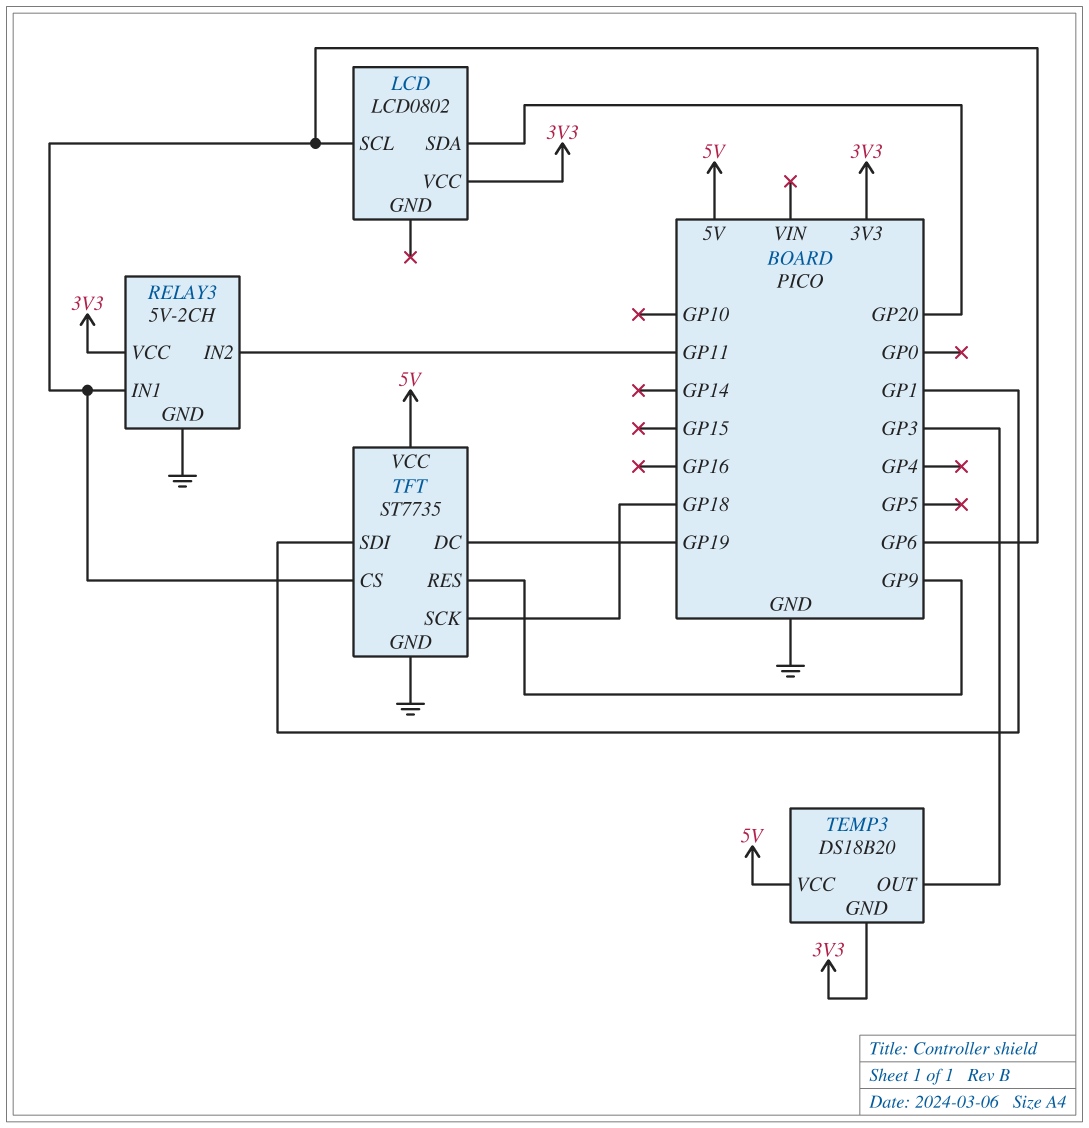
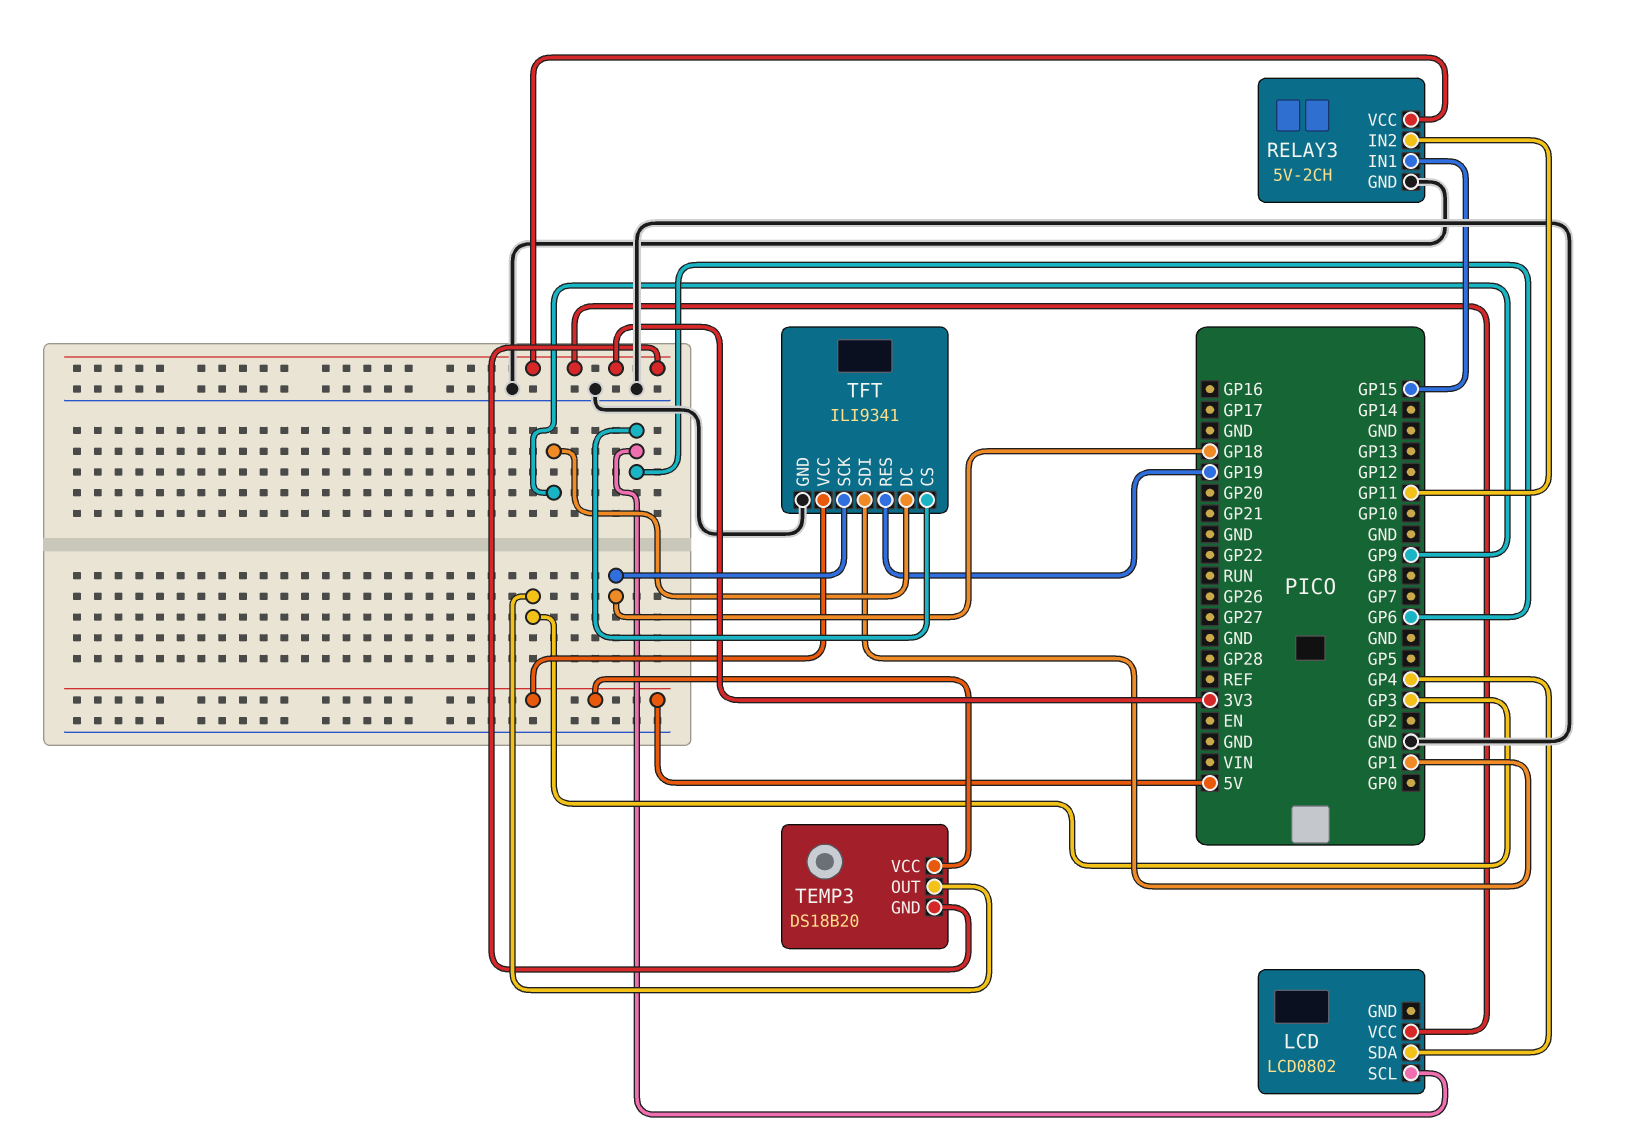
LCD pin SDA: GP20 -> GP4
RELAY3 pin IN1: GP6 -> GP15
TFT: ST7735 -> ILI9341
TFT pin DC: GP19 -> GP9
TFT pin RES: GP9 -> GP19

